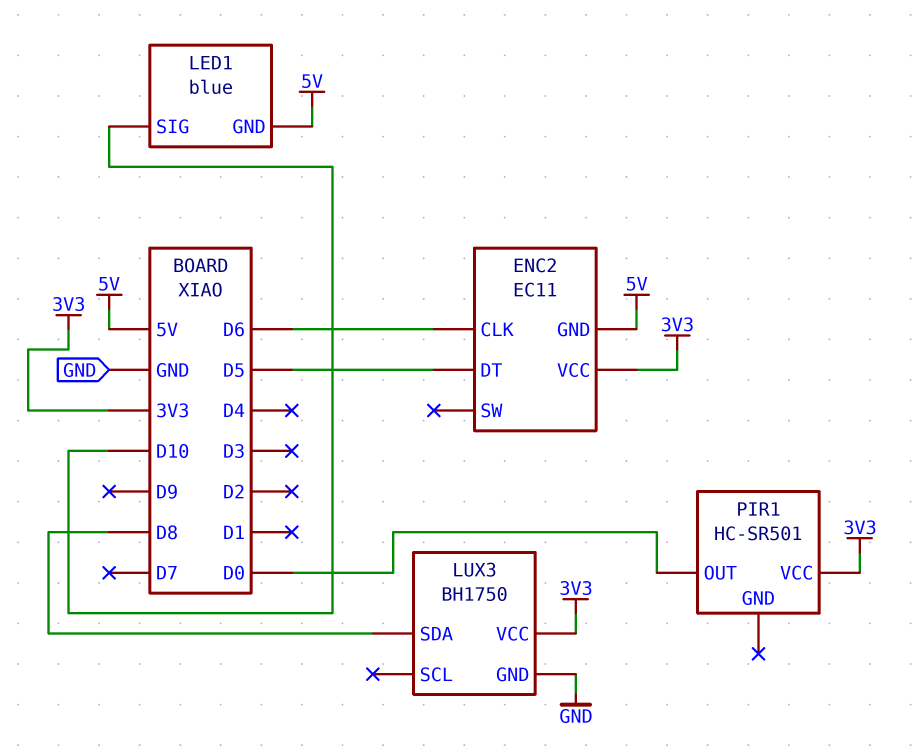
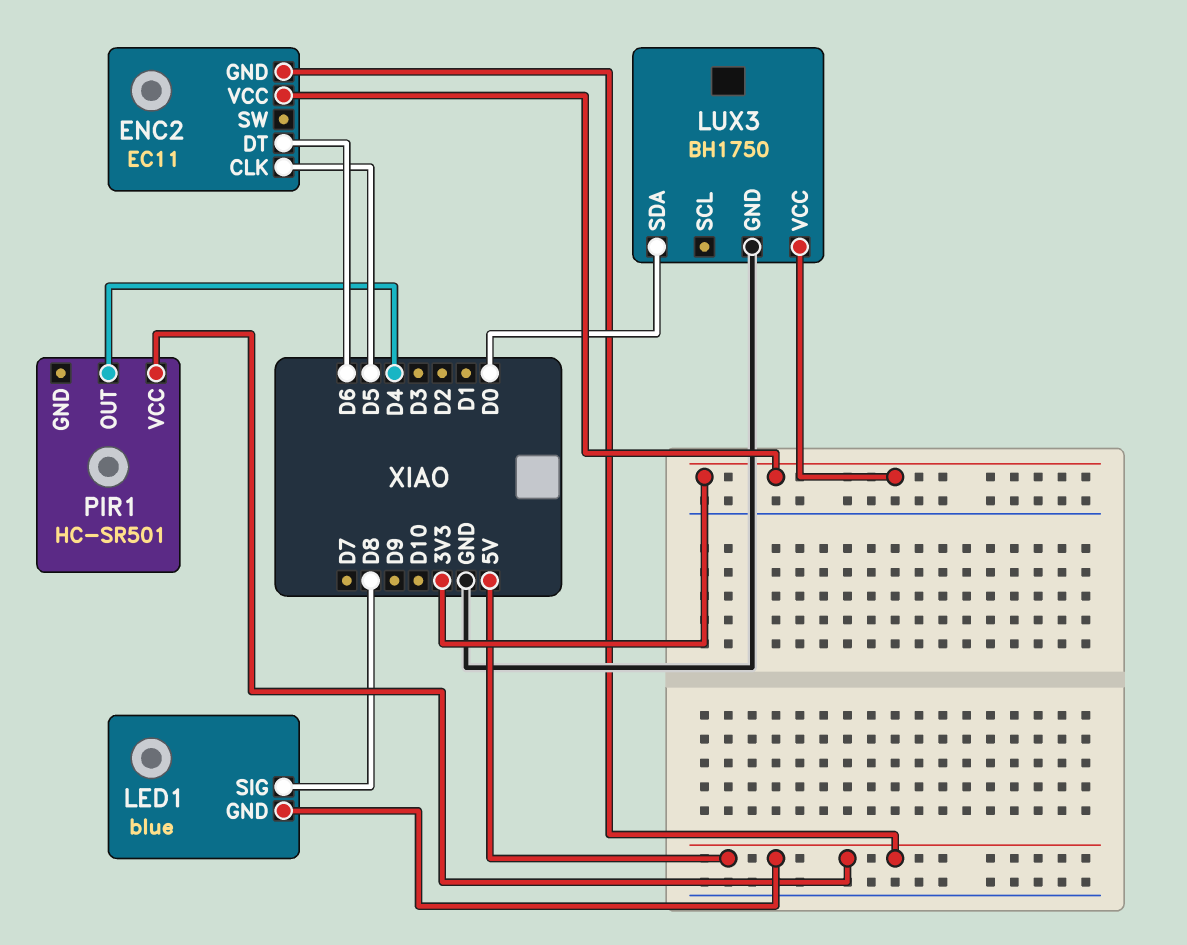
ENC2 pin CLK: D6 -> D5
ENC2 pin DT: D5 -> D6
LED1 pin SIG: D10 -> D8
LUX3 pin SDA: D8 -> D0
PIR1 pin OUT: D0 -> D4
PIR1 pin VCC: 3V3 -> 5V

